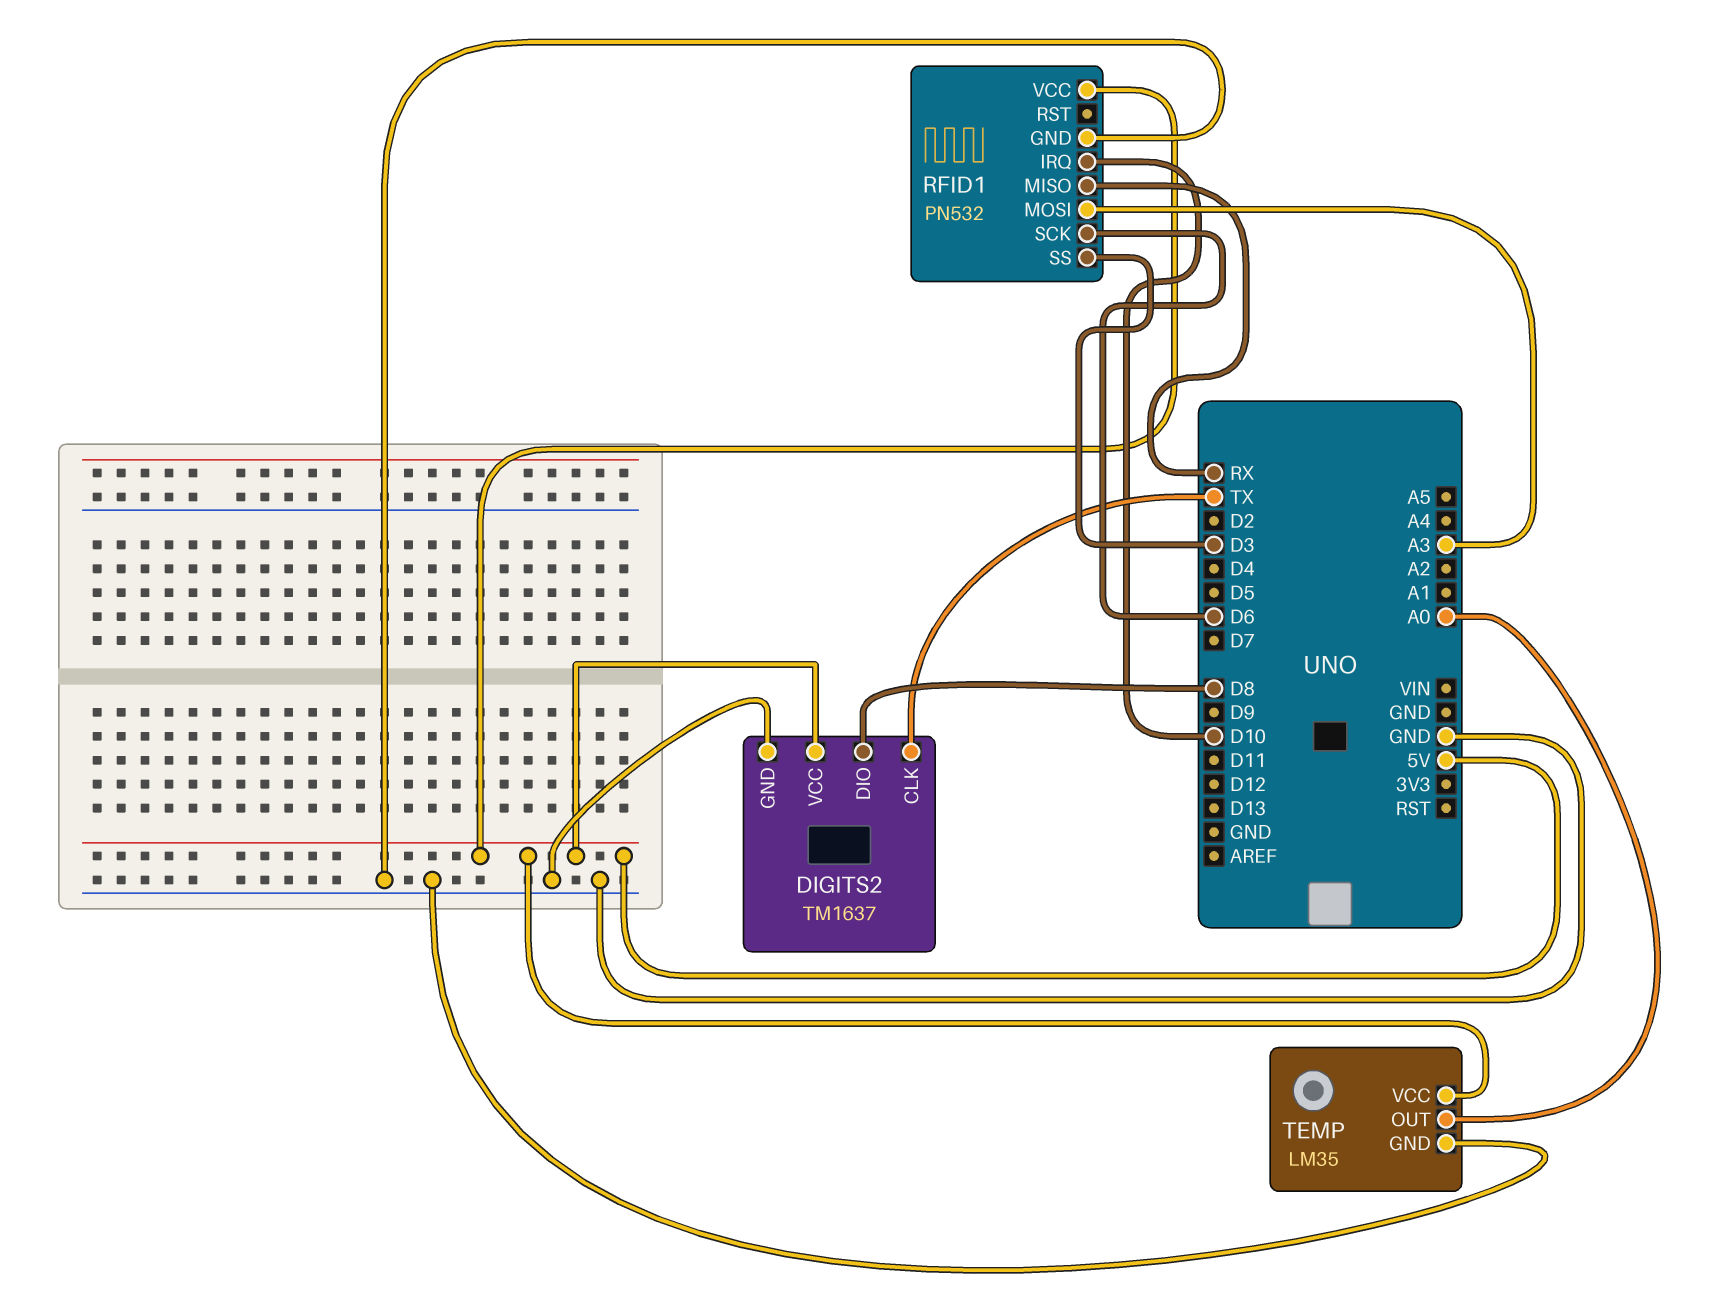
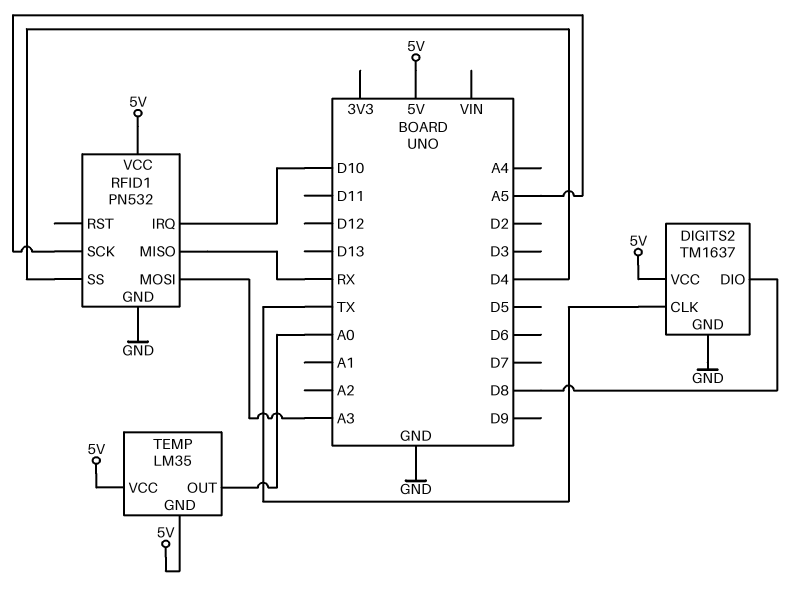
RFID1 pin SCK: D6 -> A5
RFID1 pin SS: D3 -> D4
TEMP pin GND: GND -> 5V

